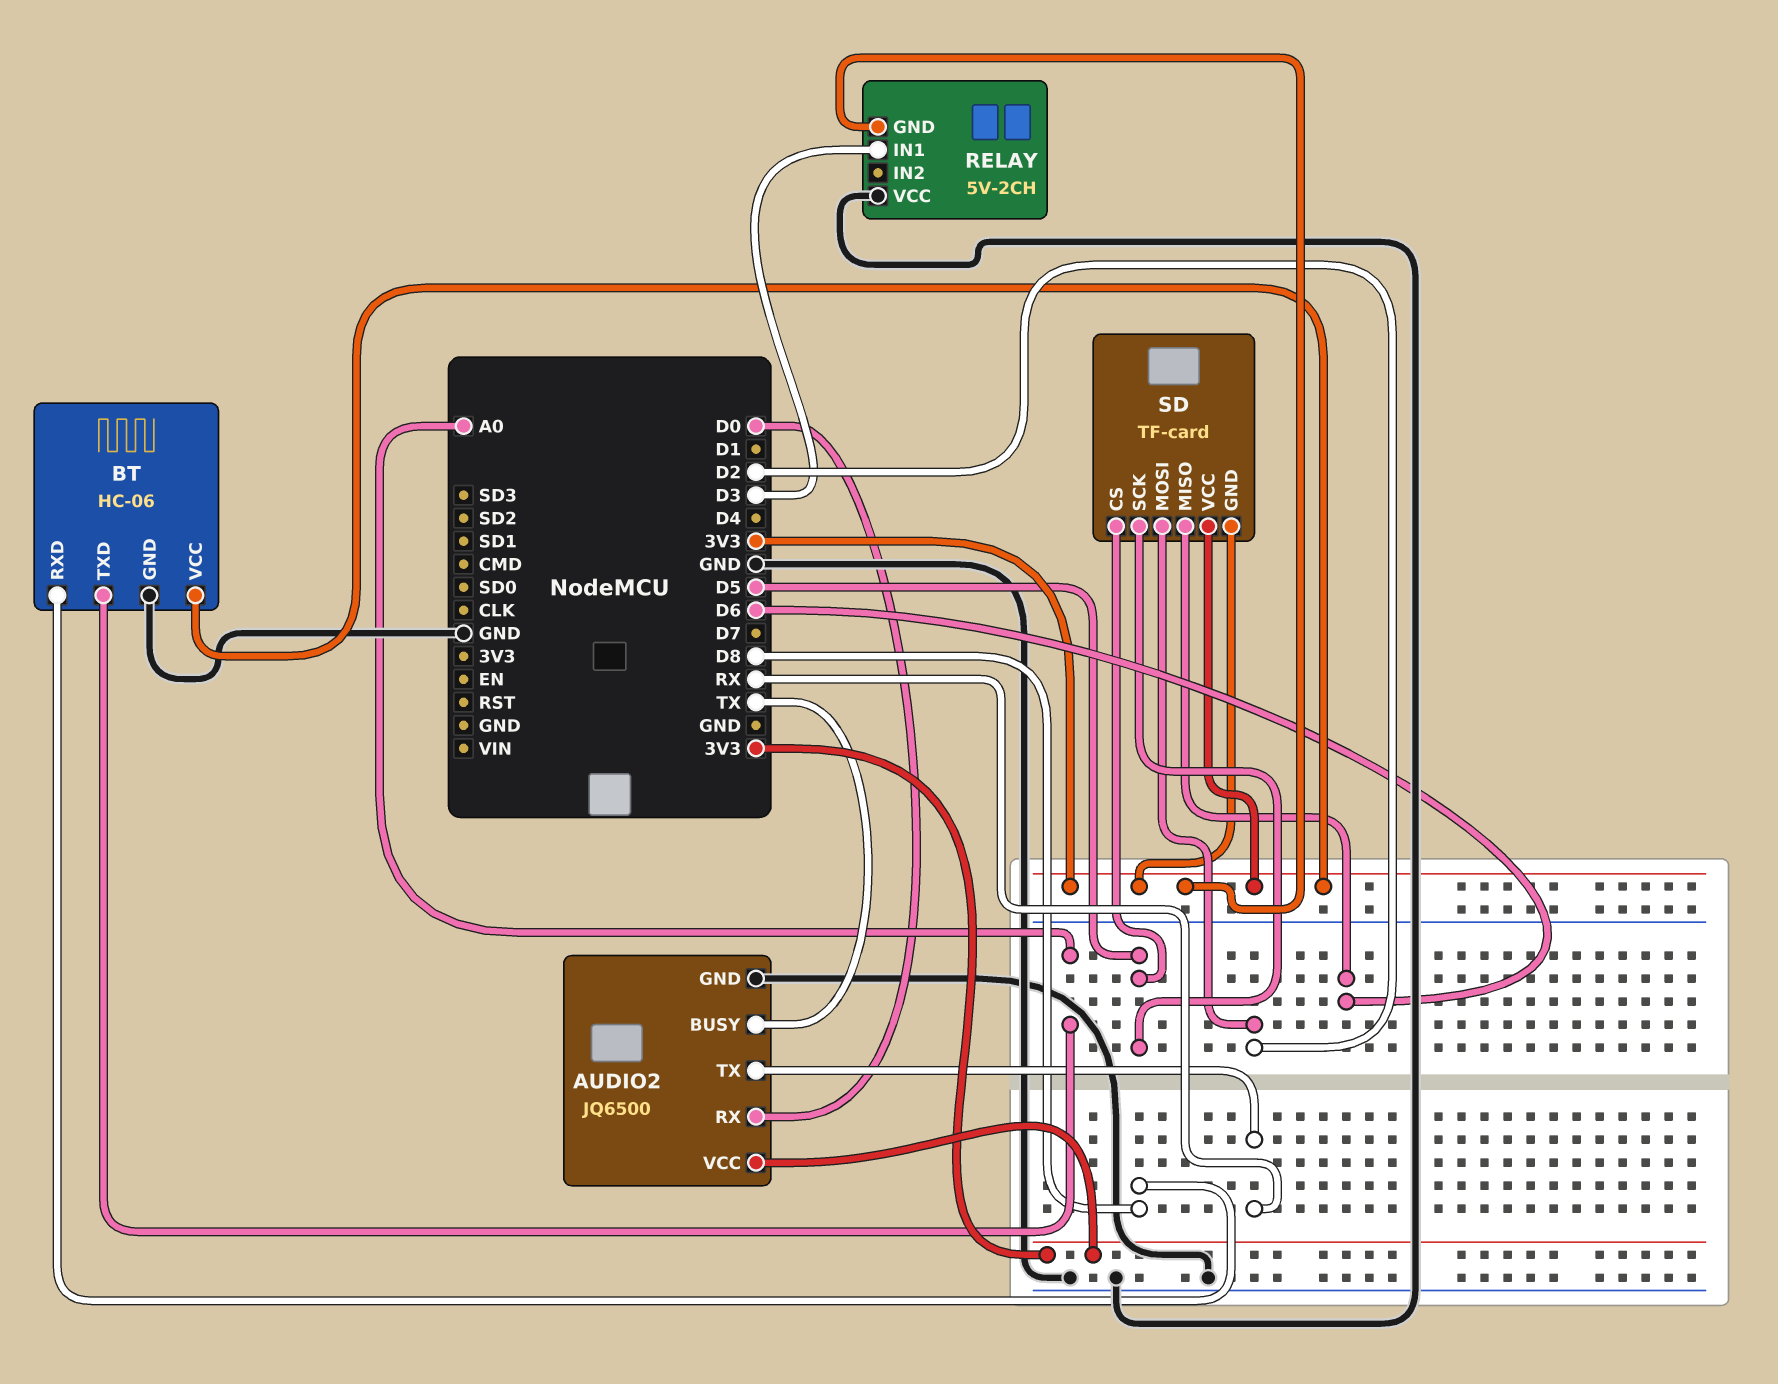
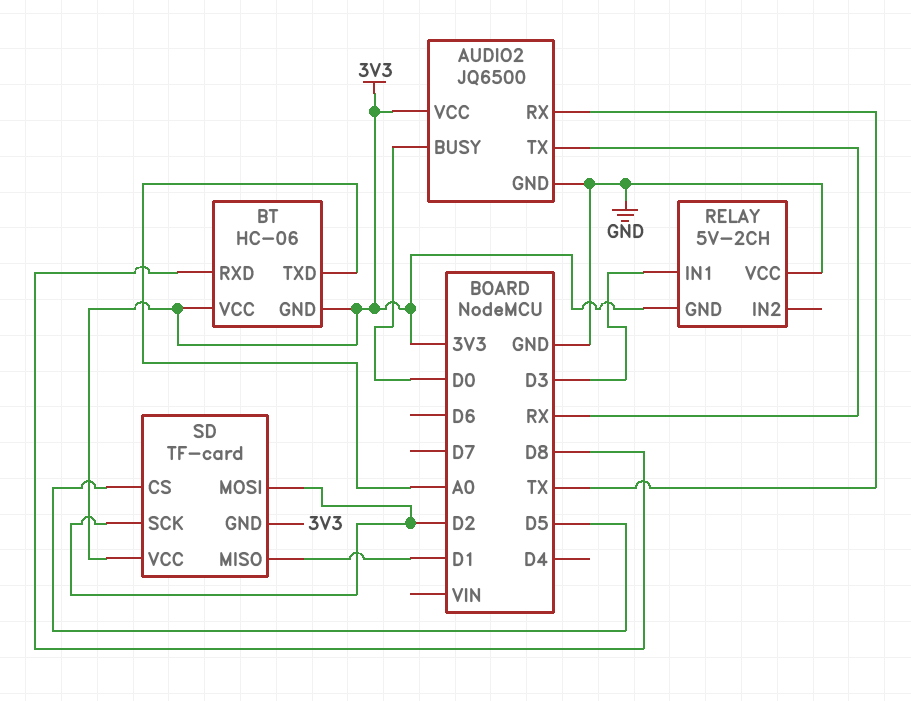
AUDIO2 pin BUSY: TX -> D0
AUDIO2 pin RX: D0 -> TX
BT pin GND: GND -> 3V3
SD pin MISO: D6 -> D1
SD pin SCK: D5 -> D2

